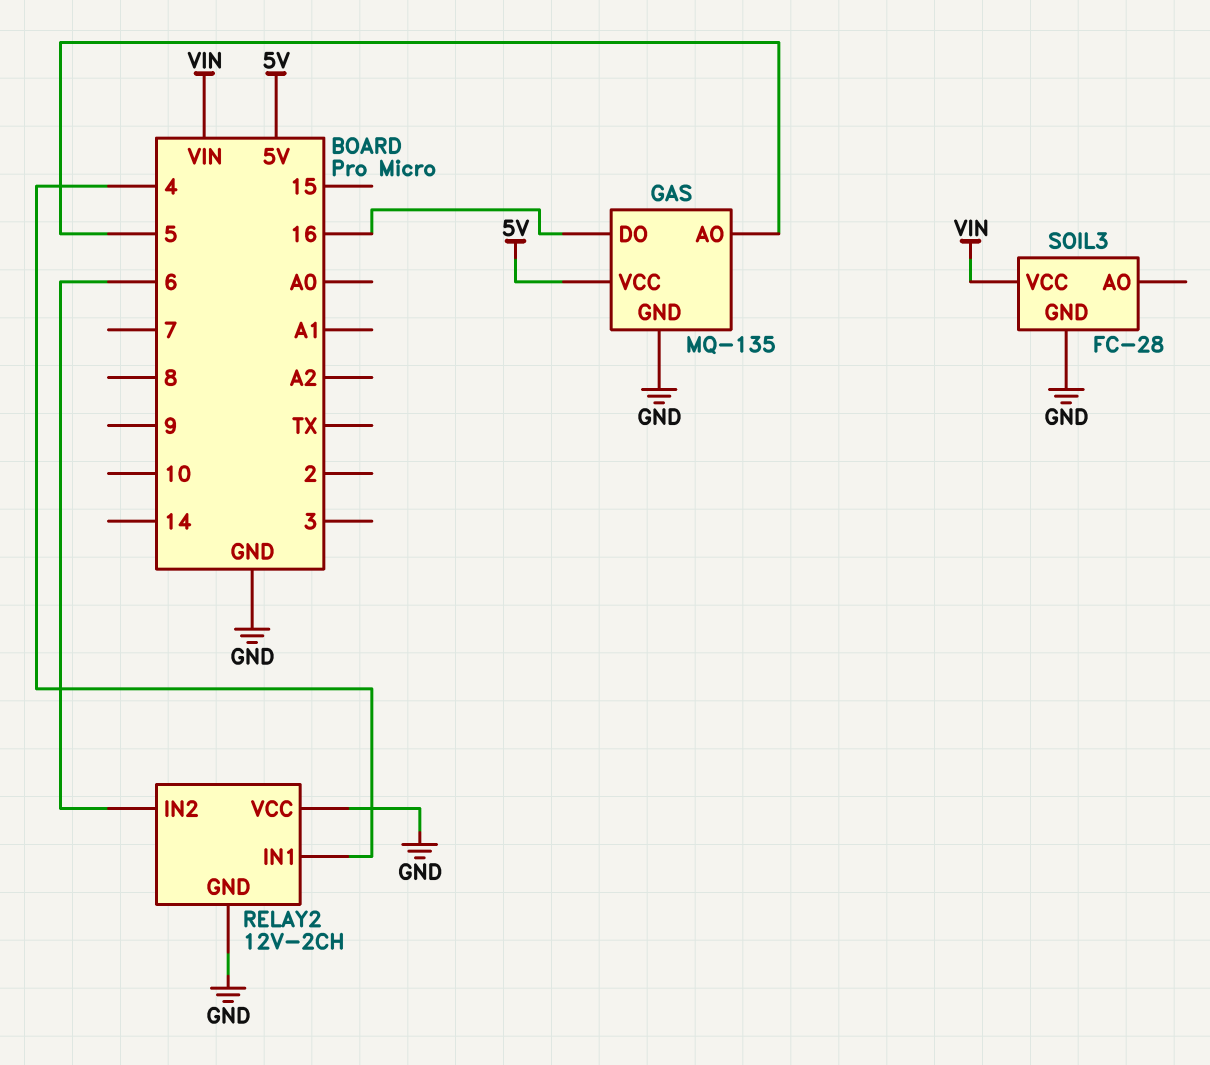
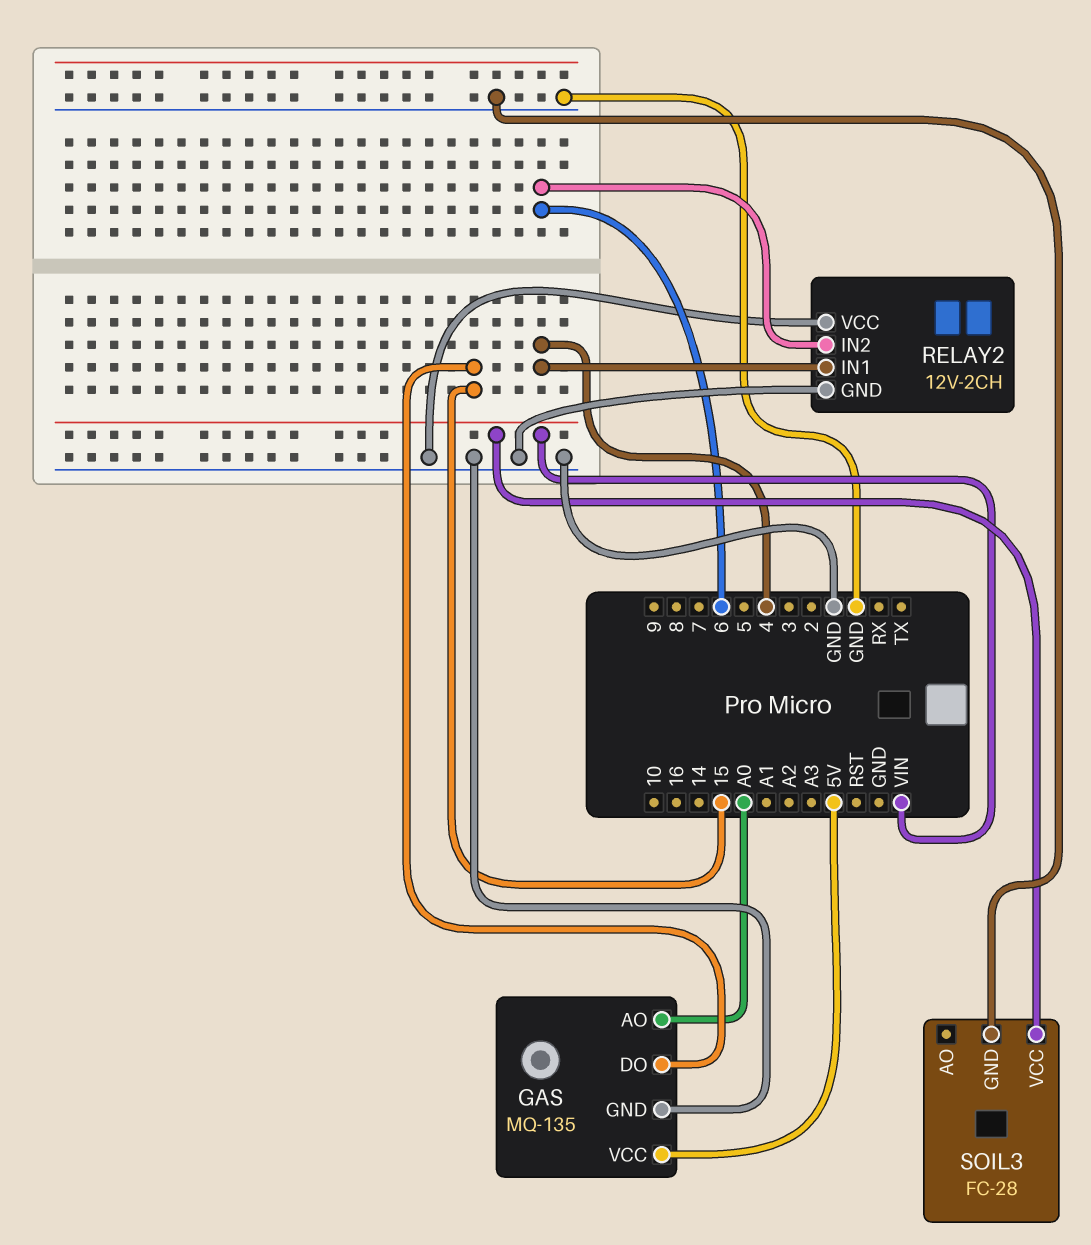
GAS pin AO: 5 -> A0
GAS pin DO: 16 -> 15

